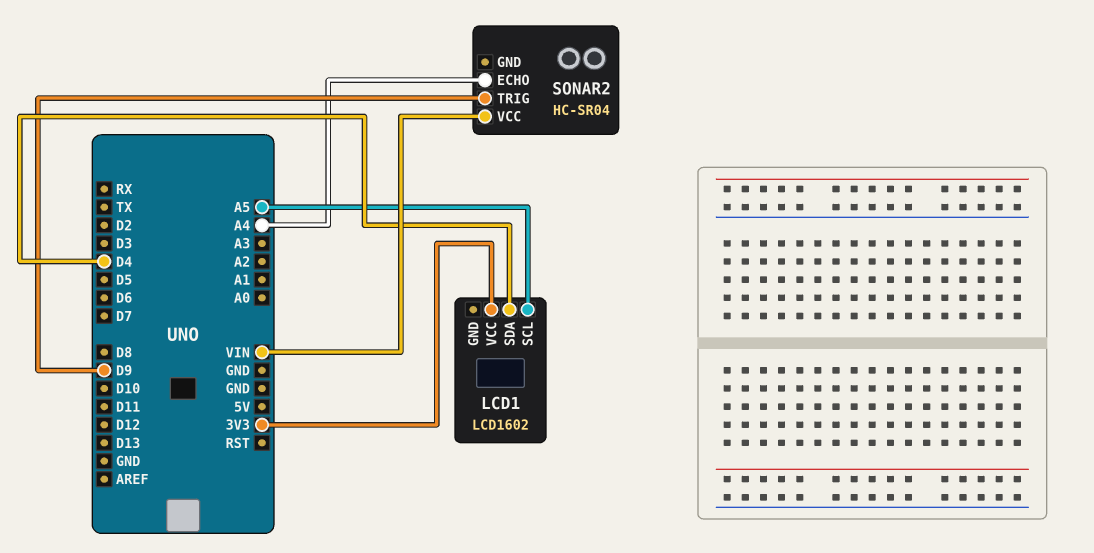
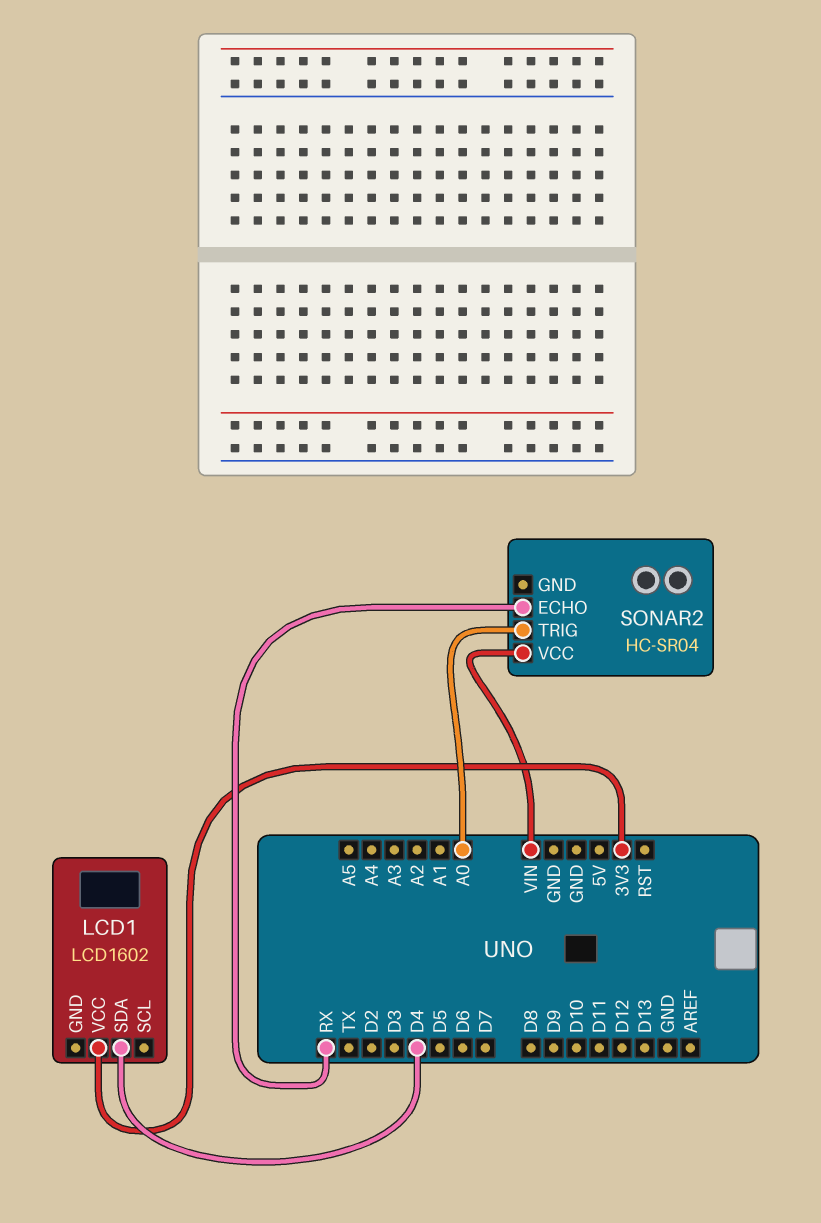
LCD1 pin SCL: A5 -> none
SONAR2 pin ECHO: A4 -> RX
SONAR2 pin TRIG: D9 -> A0

